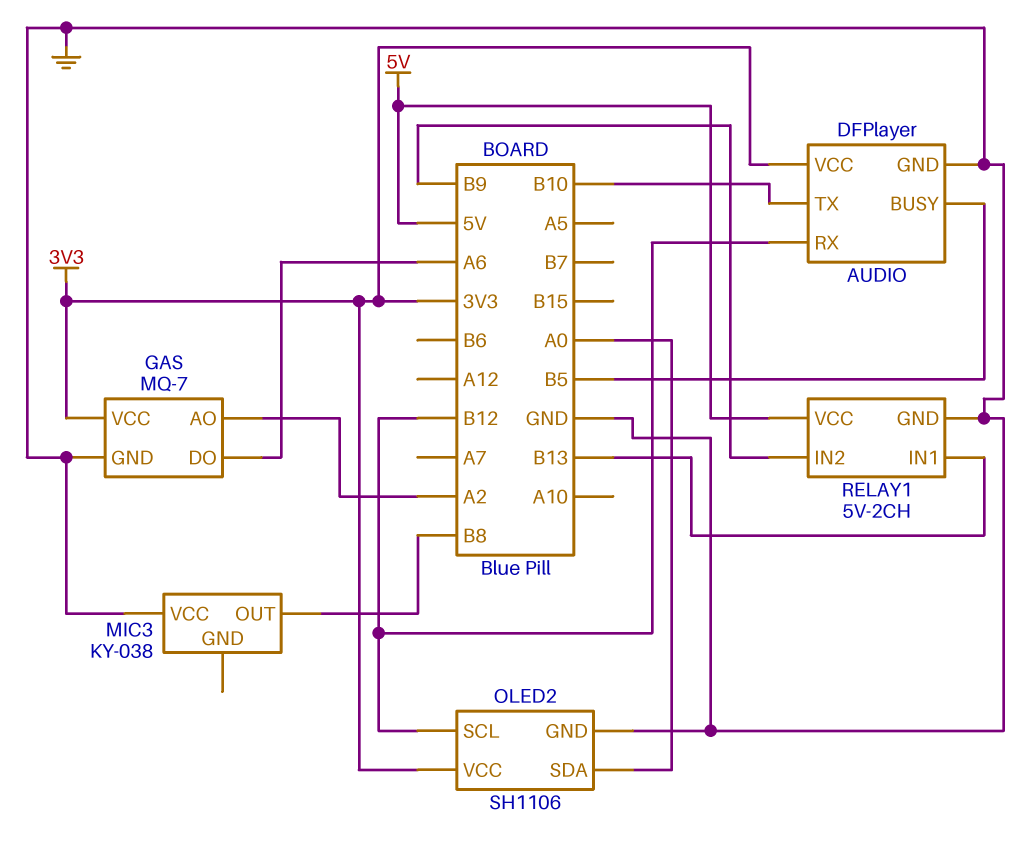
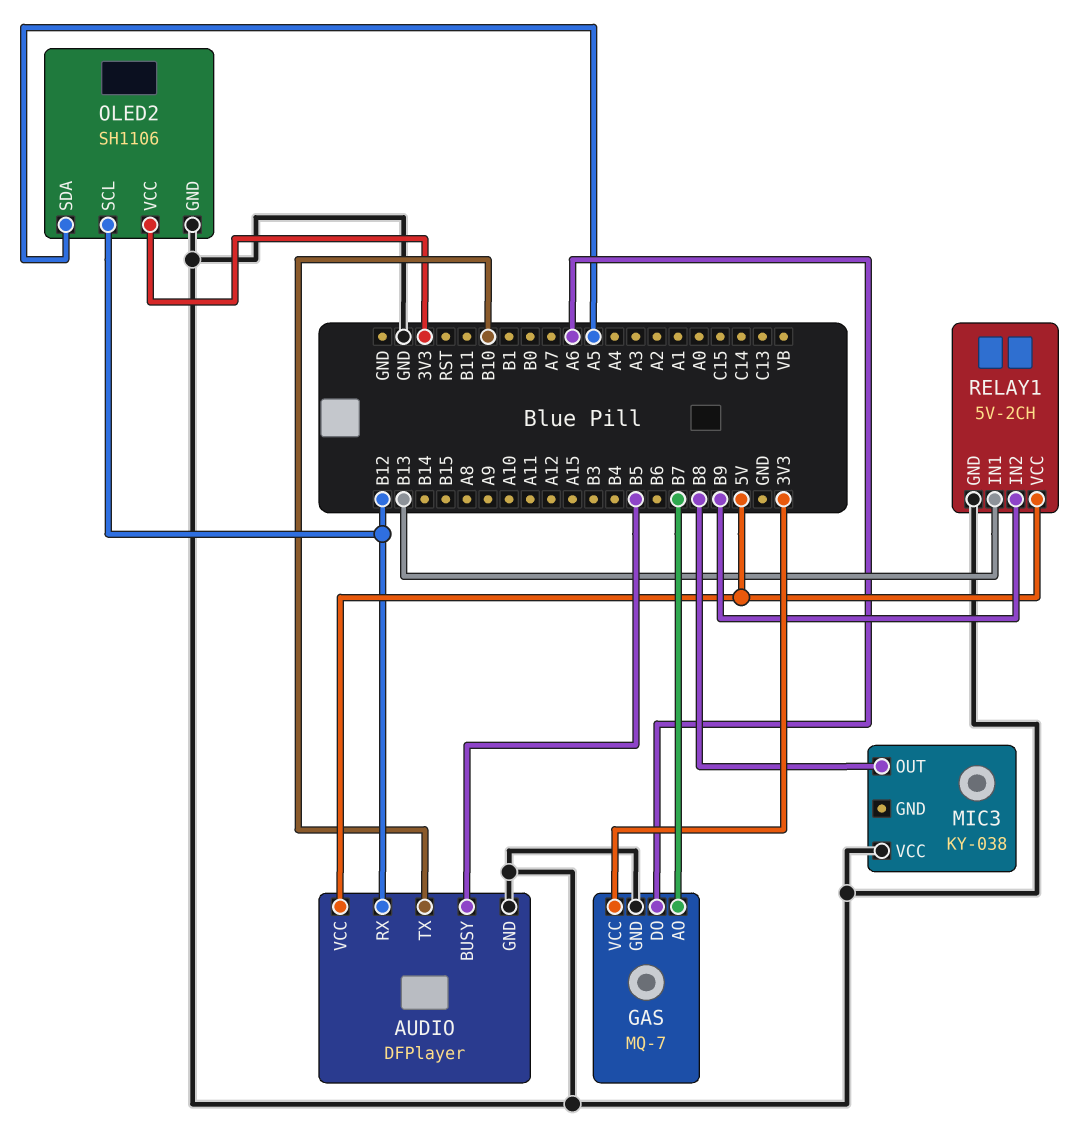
AUDIO pin VCC: 3V3 -> 5V
GAS pin AO: A2 -> B7
OLED2 pin SDA: A0 -> A5

